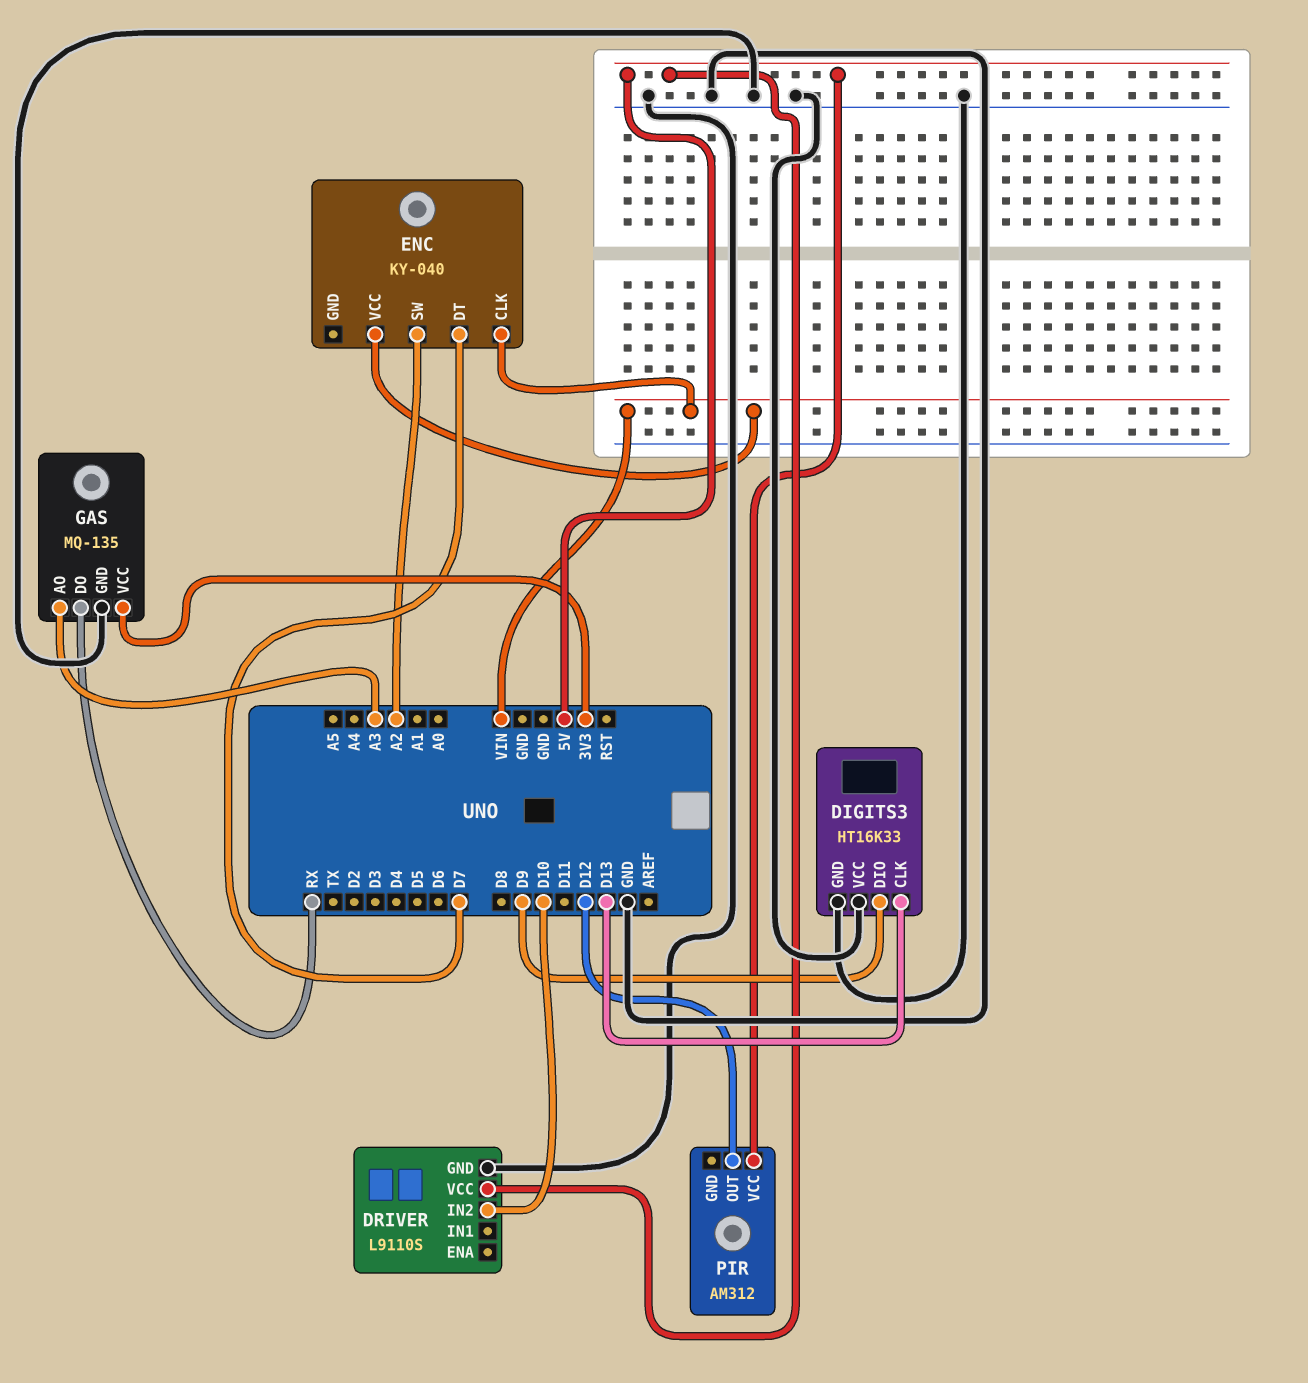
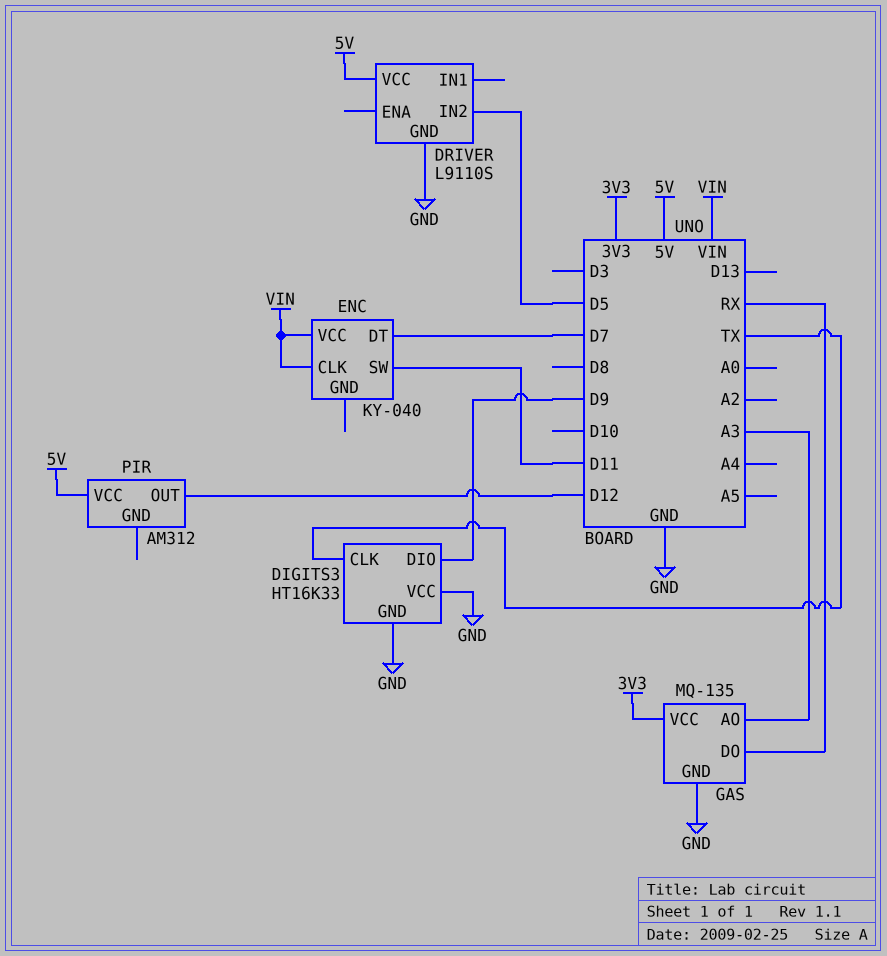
DIGITS3 pin CLK: D13 -> TX
DRIVER pin IN2: D10 -> D5
ENC pin SW: A2 -> D11

